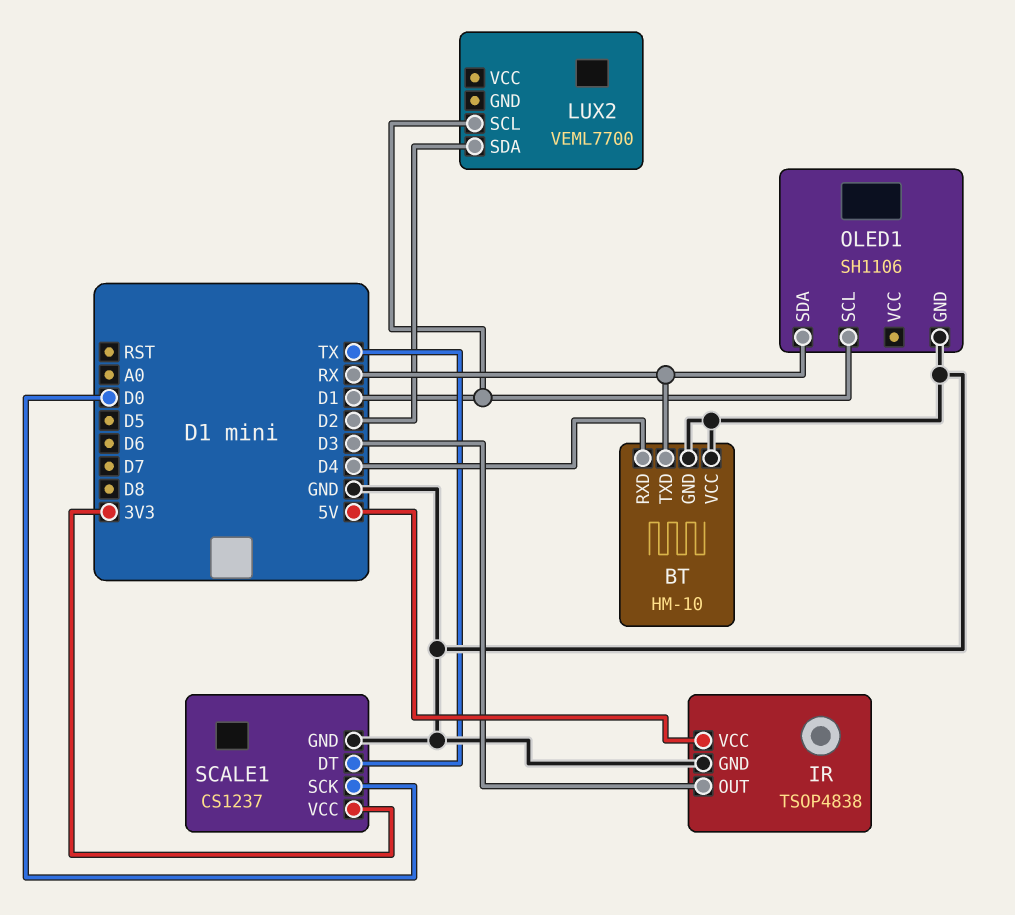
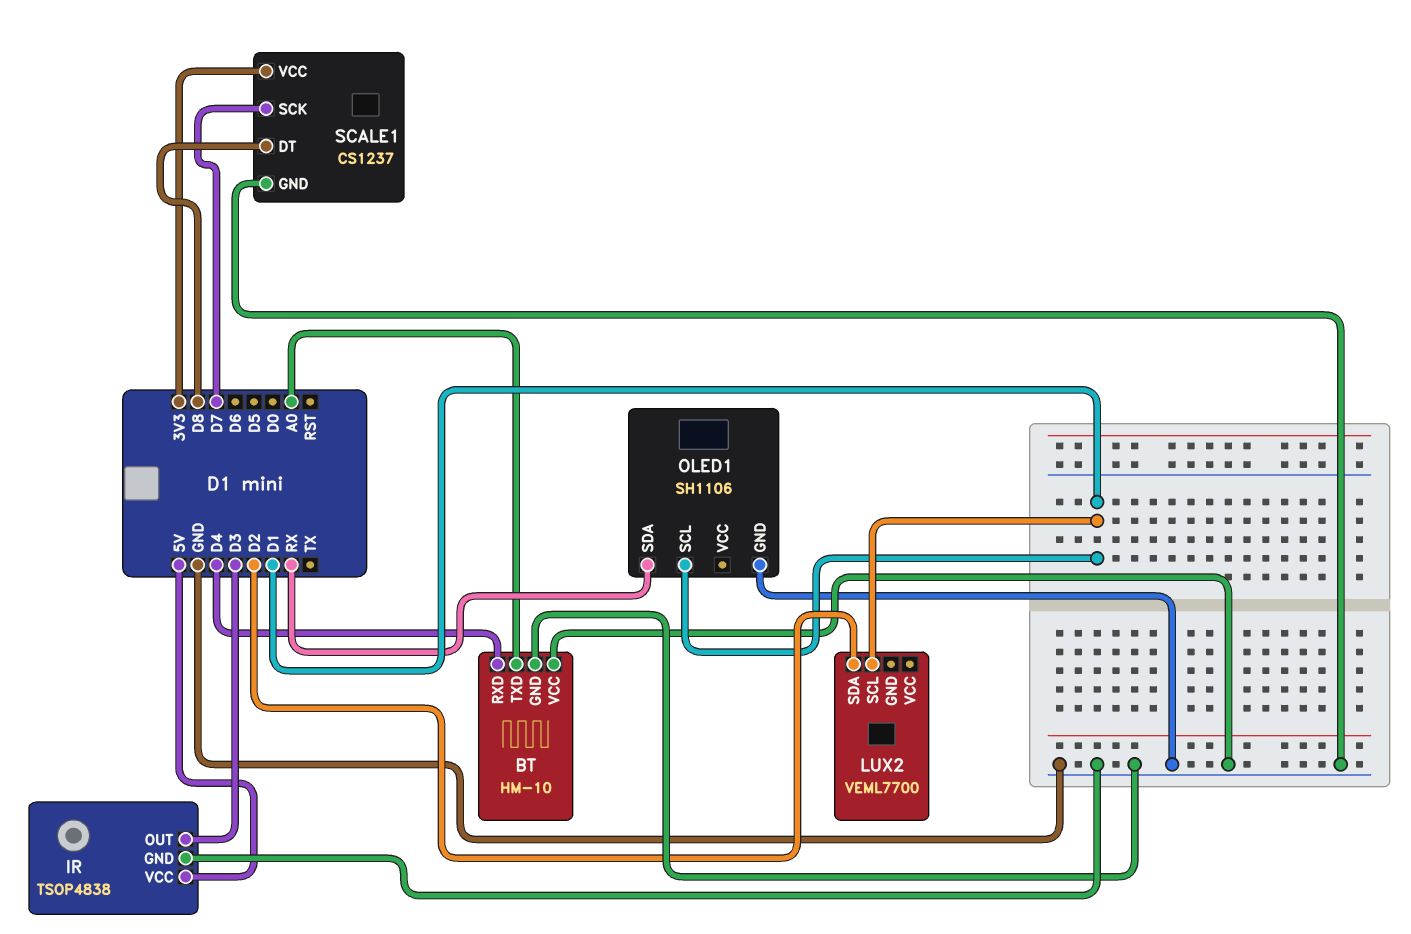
BT pin TXD: RX -> A0
SCALE1 pin DT: TX -> D8
SCALE1 pin SCK: D0 -> D7

